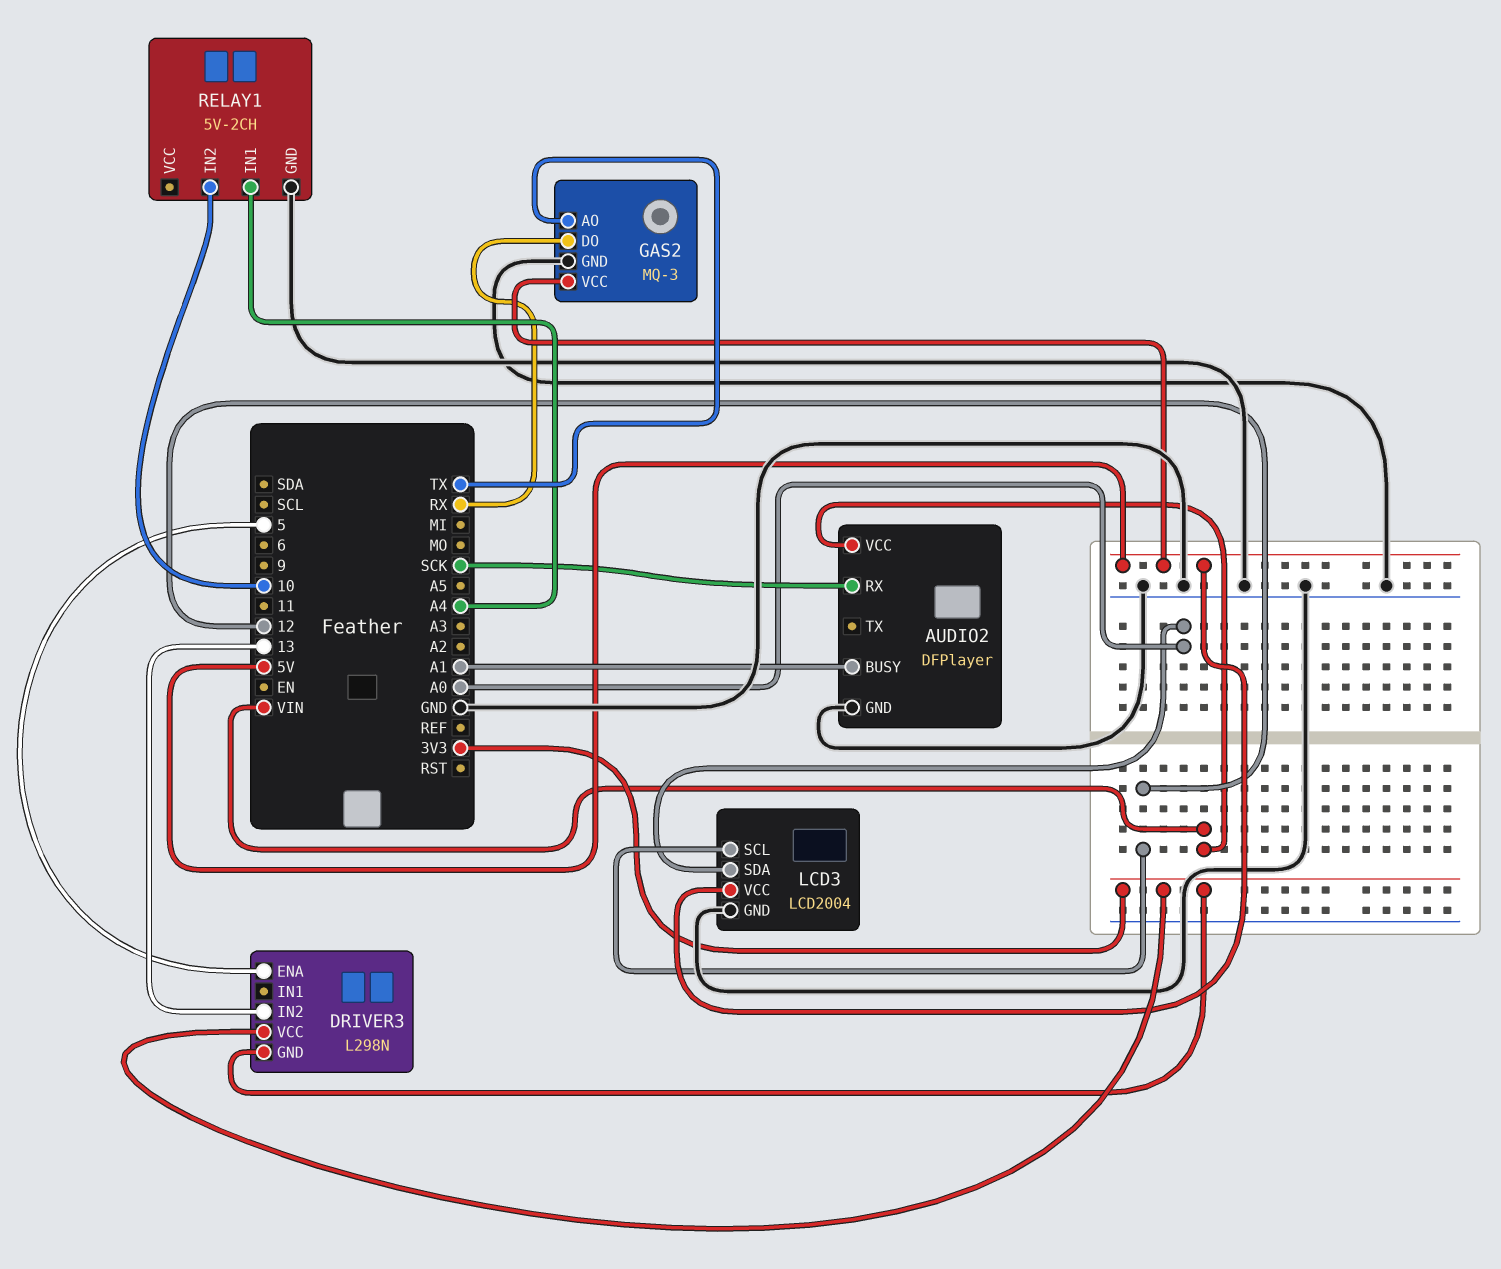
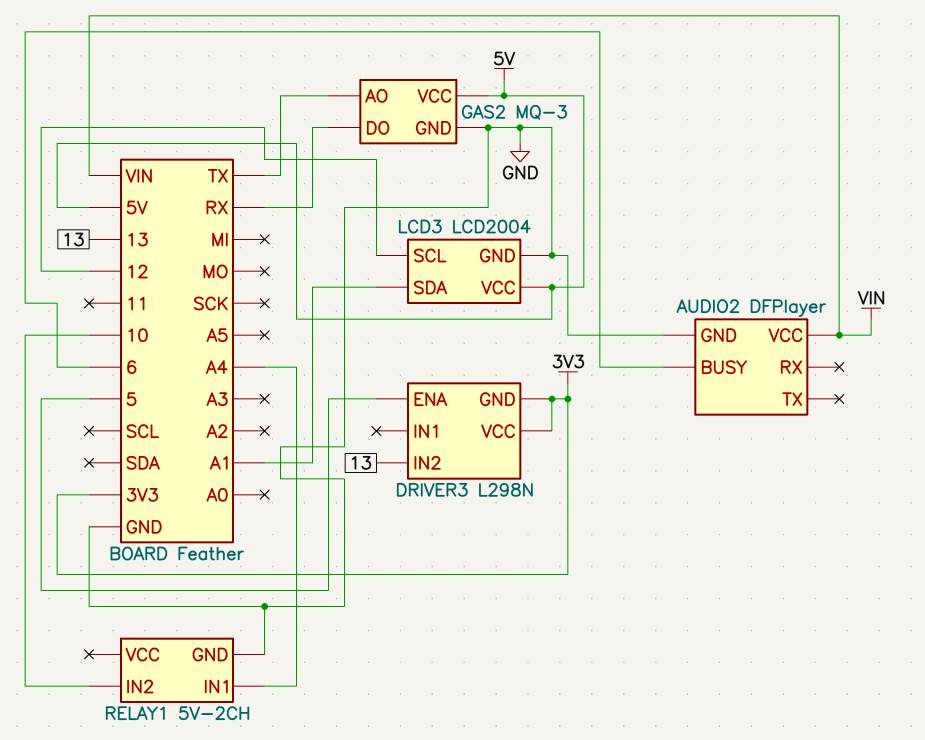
AUDIO2 pin BUSY: A1 -> 6
AUDIO2 pin RX: SCK -> none
LCD3 pin SDA: A0 -> A1

